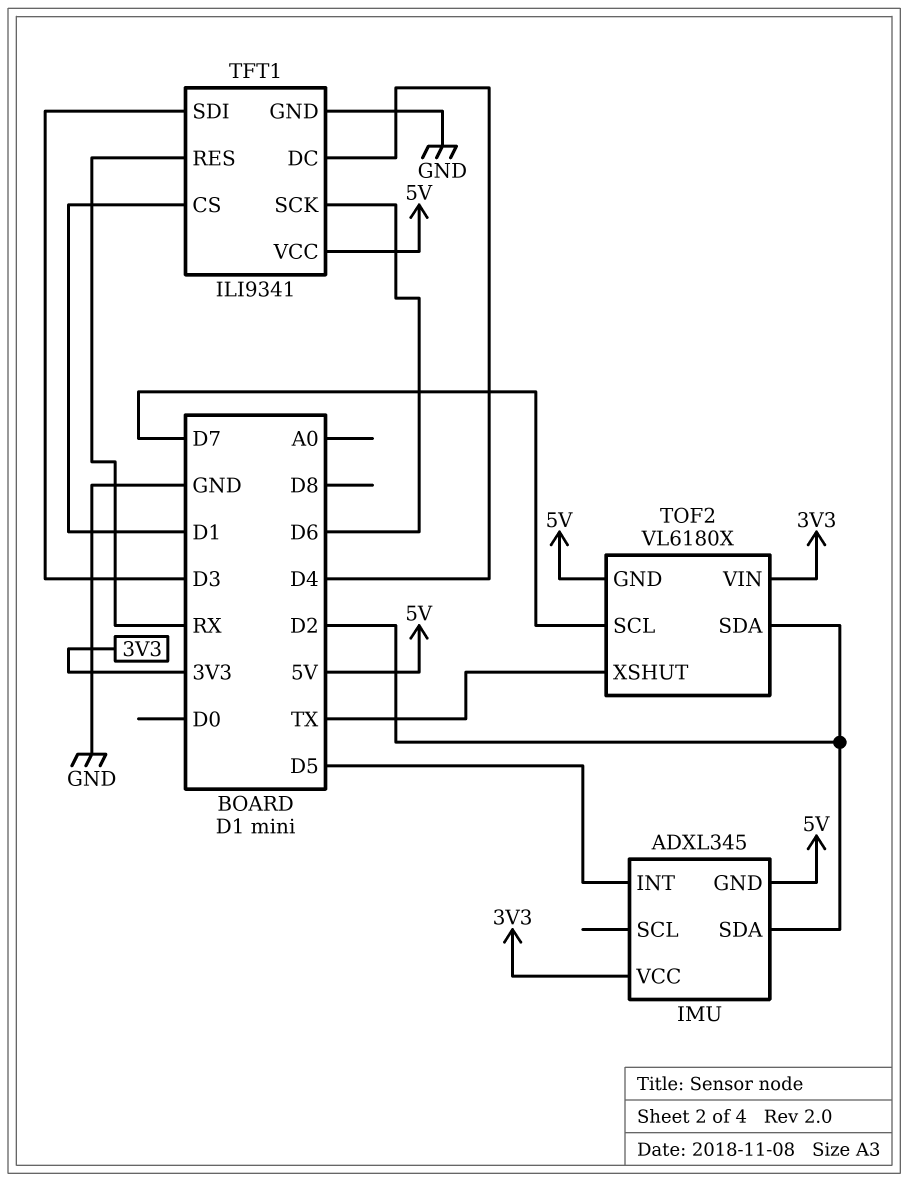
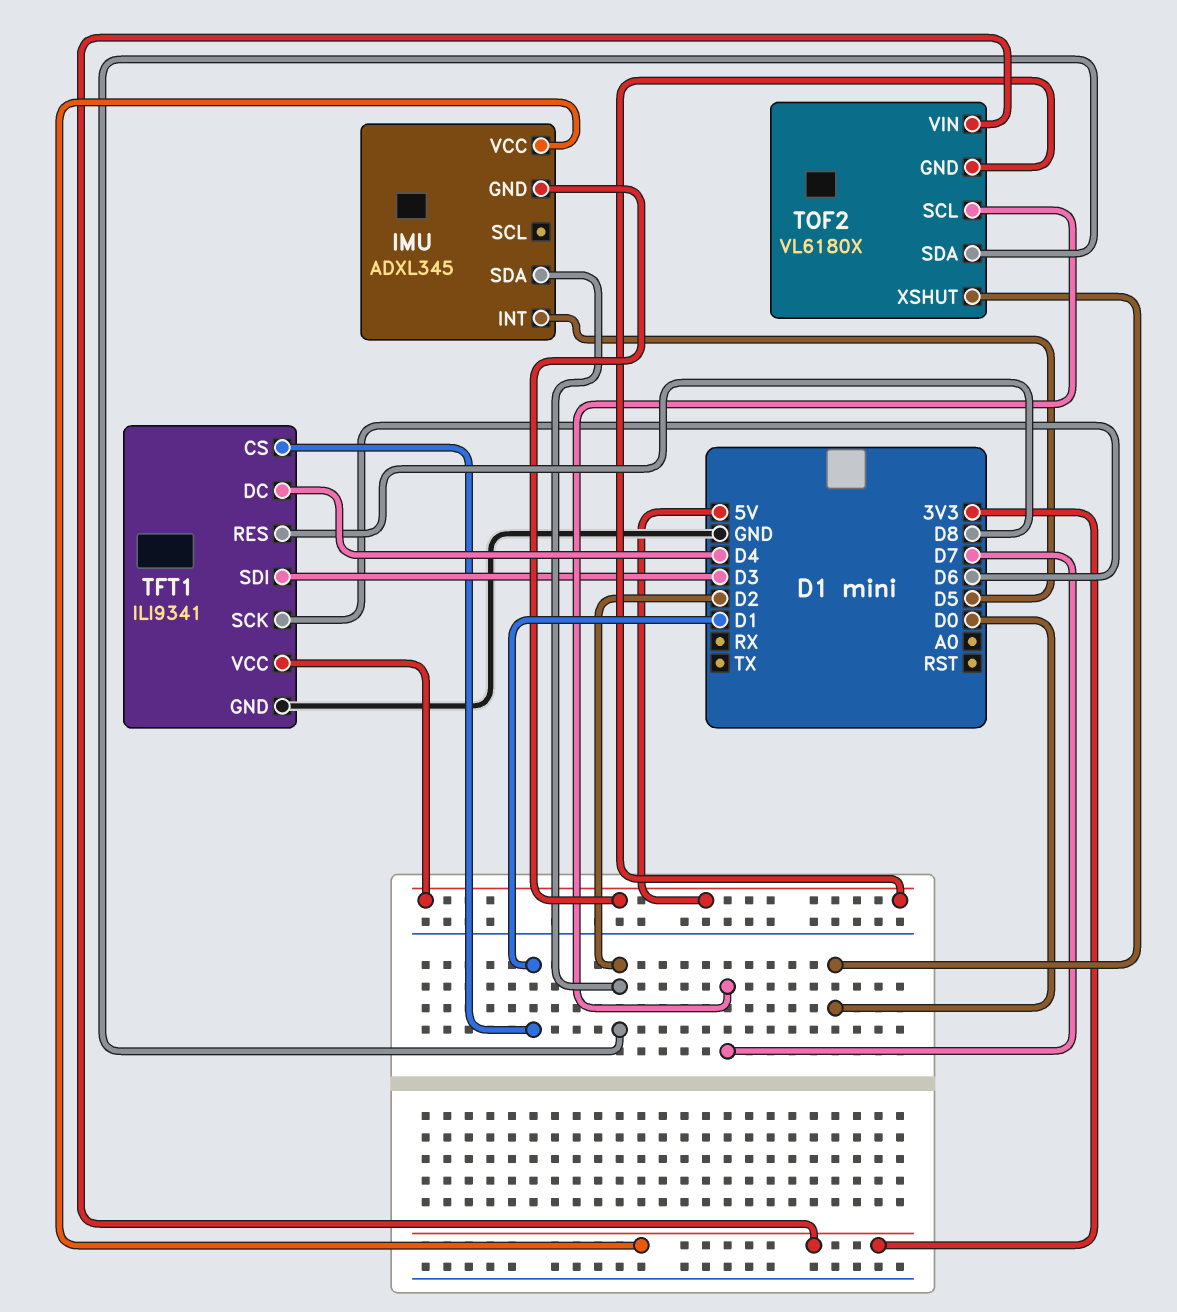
TFT1 pin RES: RX -> D8
TOF2 pin XSHUT: TX -> D0

